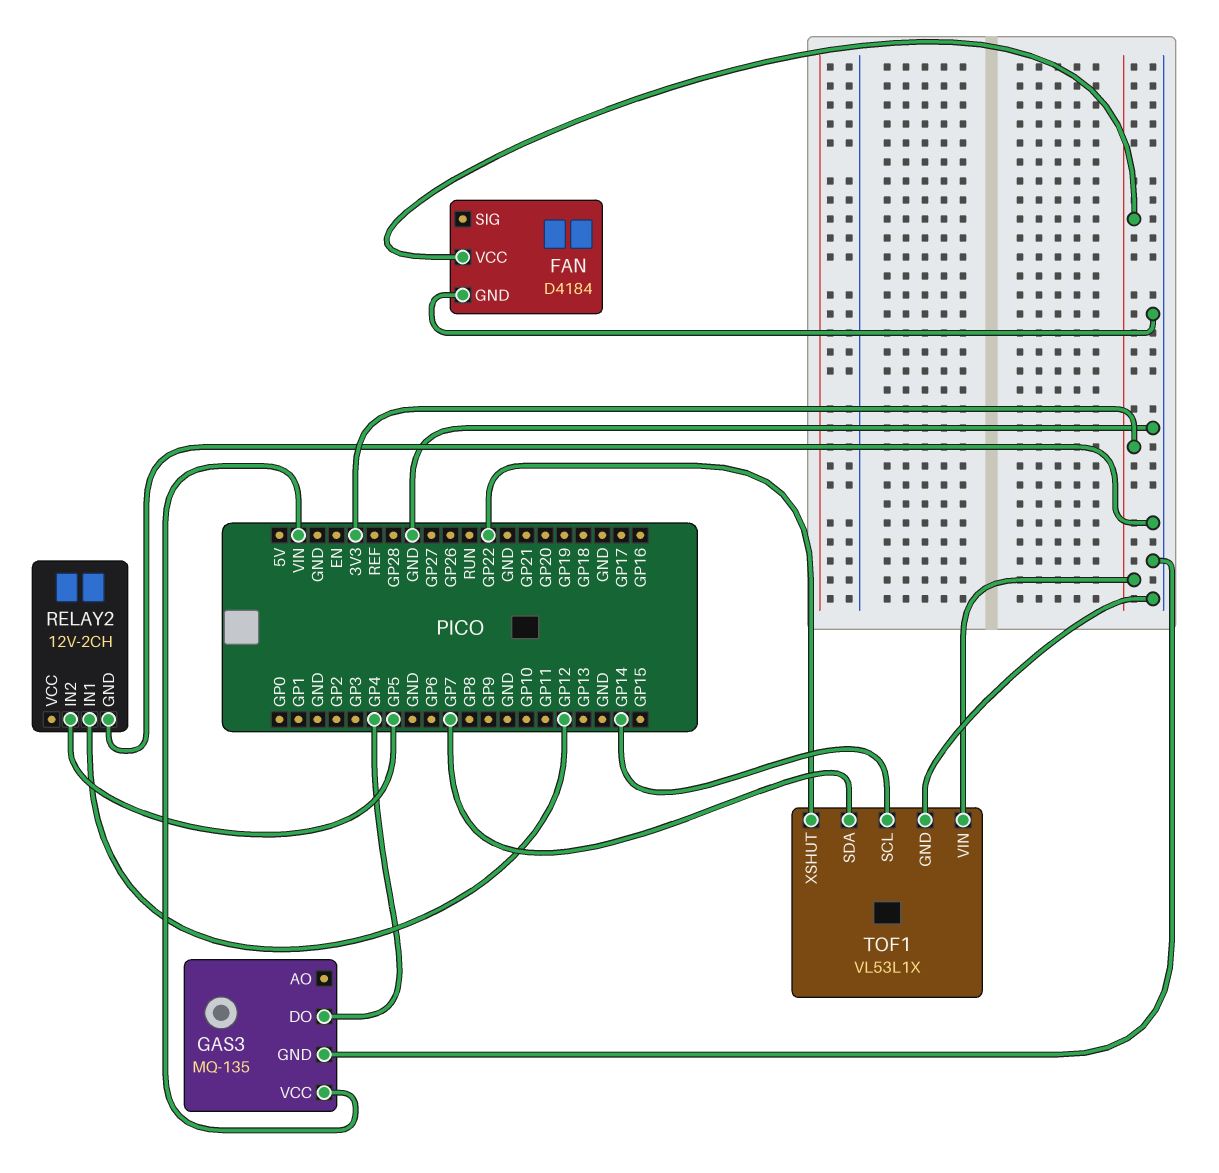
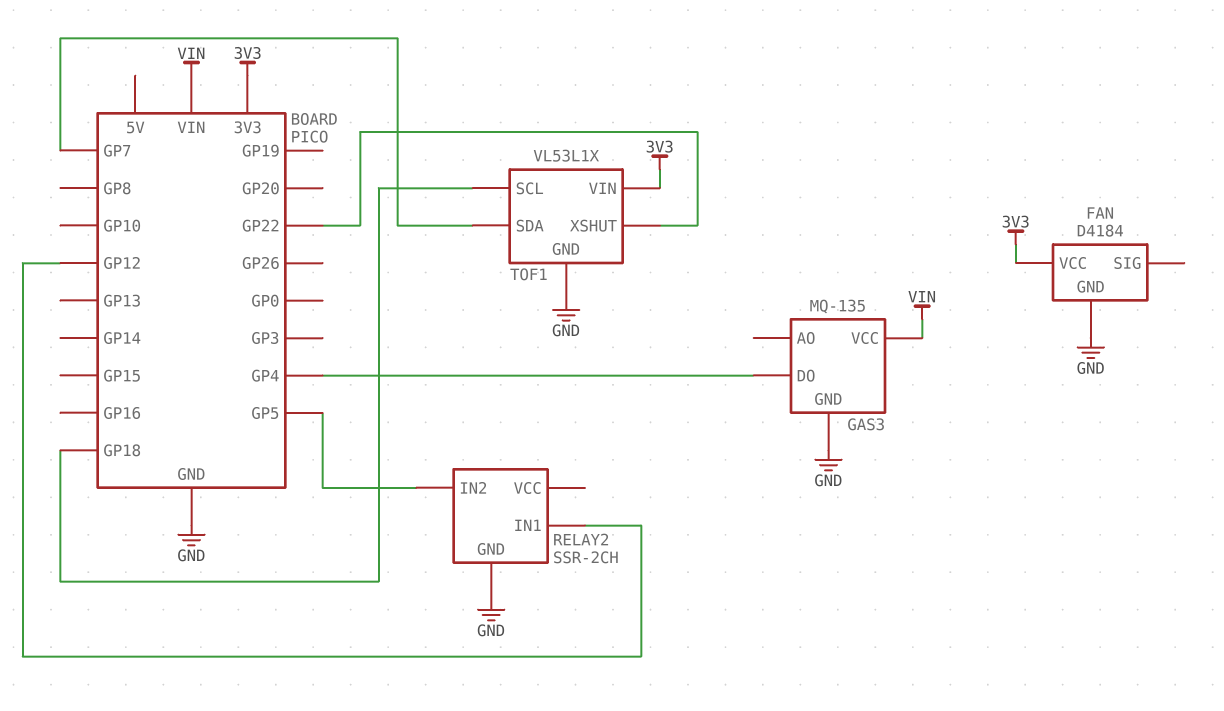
RELAY2: 12V-2CH -> SSR-2CH
TOF1 pin SCL: GP14 -> GP18

